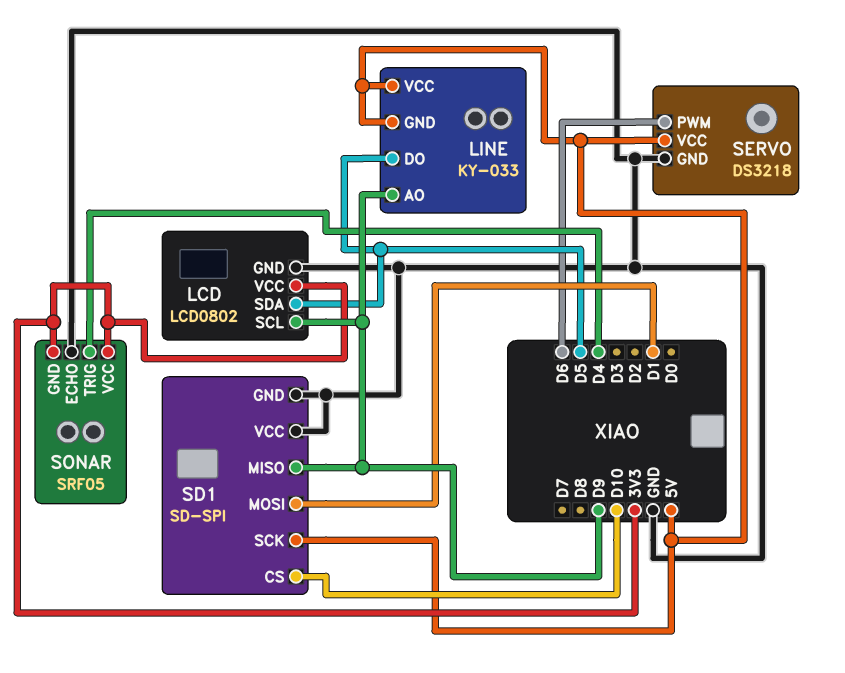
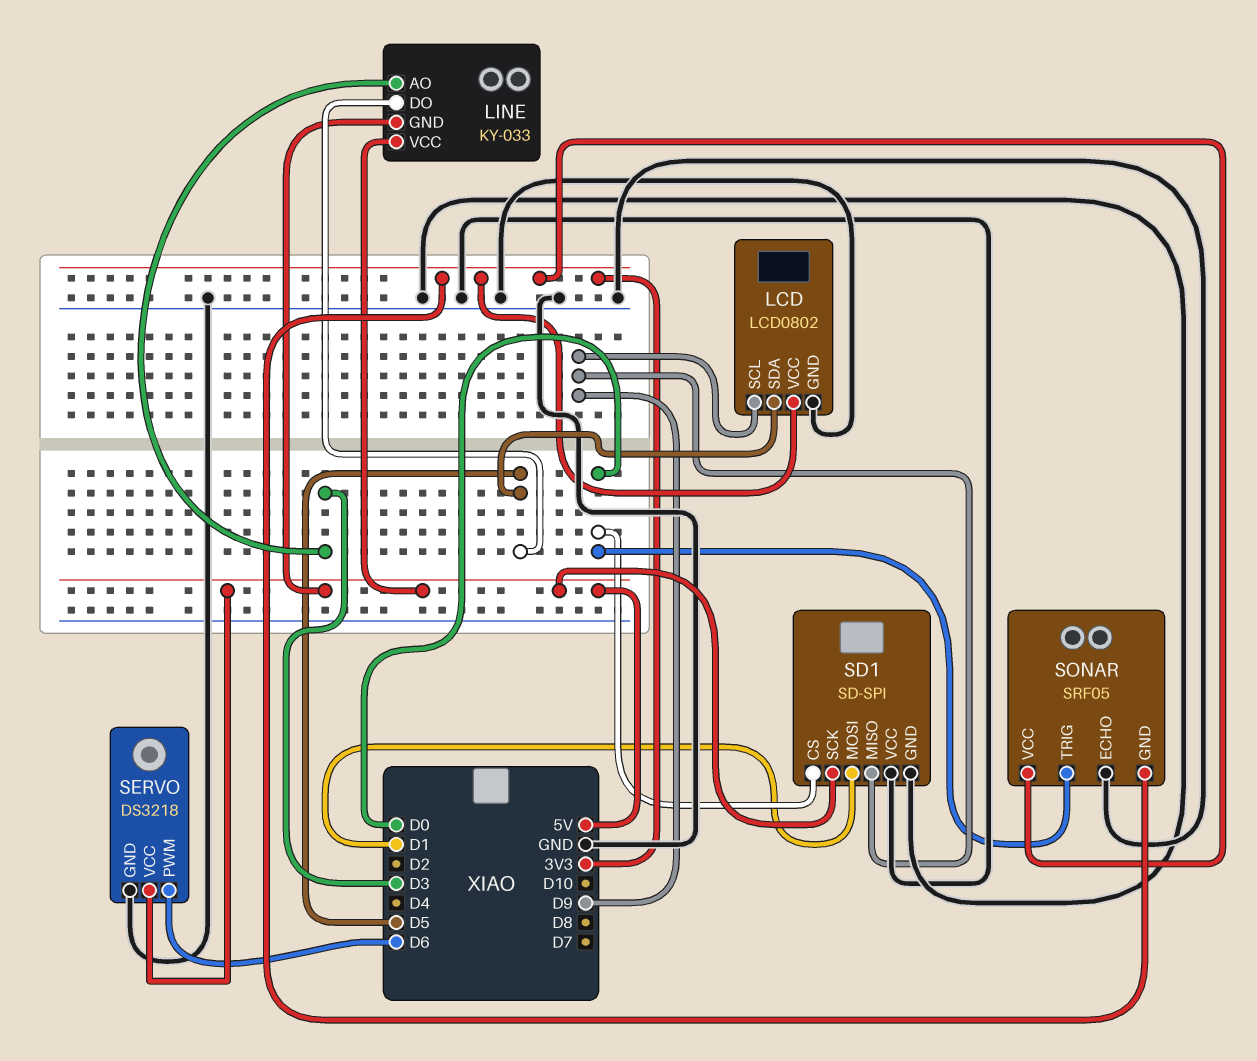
LINE pin AO: D9 -> D3
SD1 pin CS: D10 -> D0
SONAR pin TRIG: D4 -> D0

